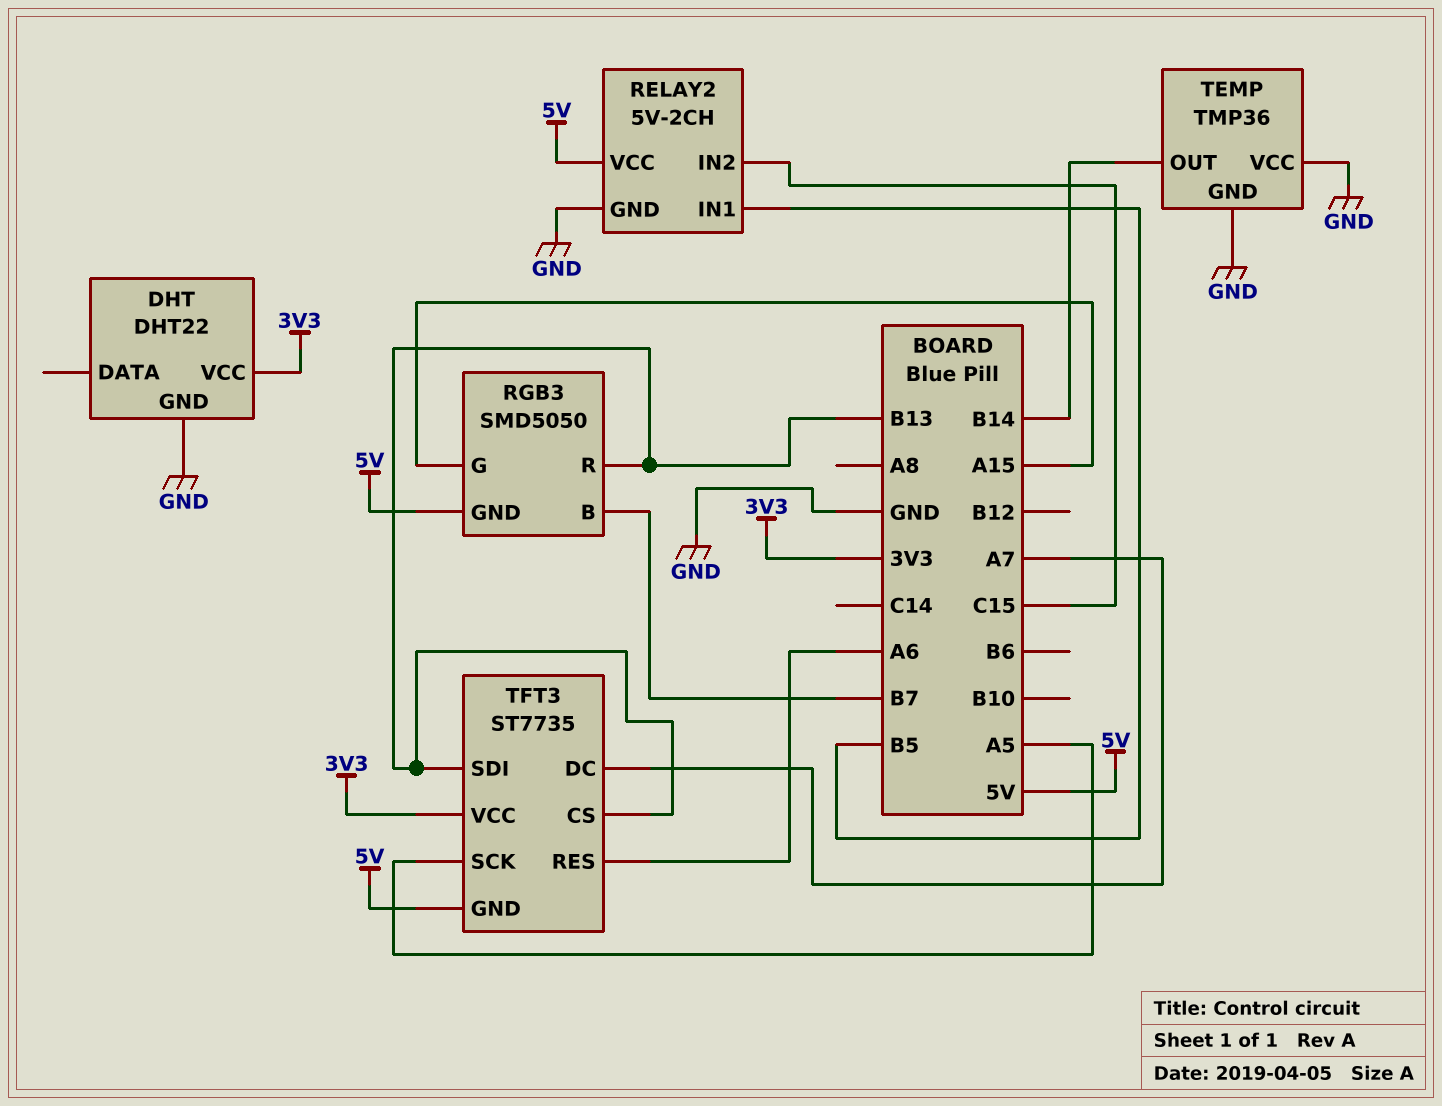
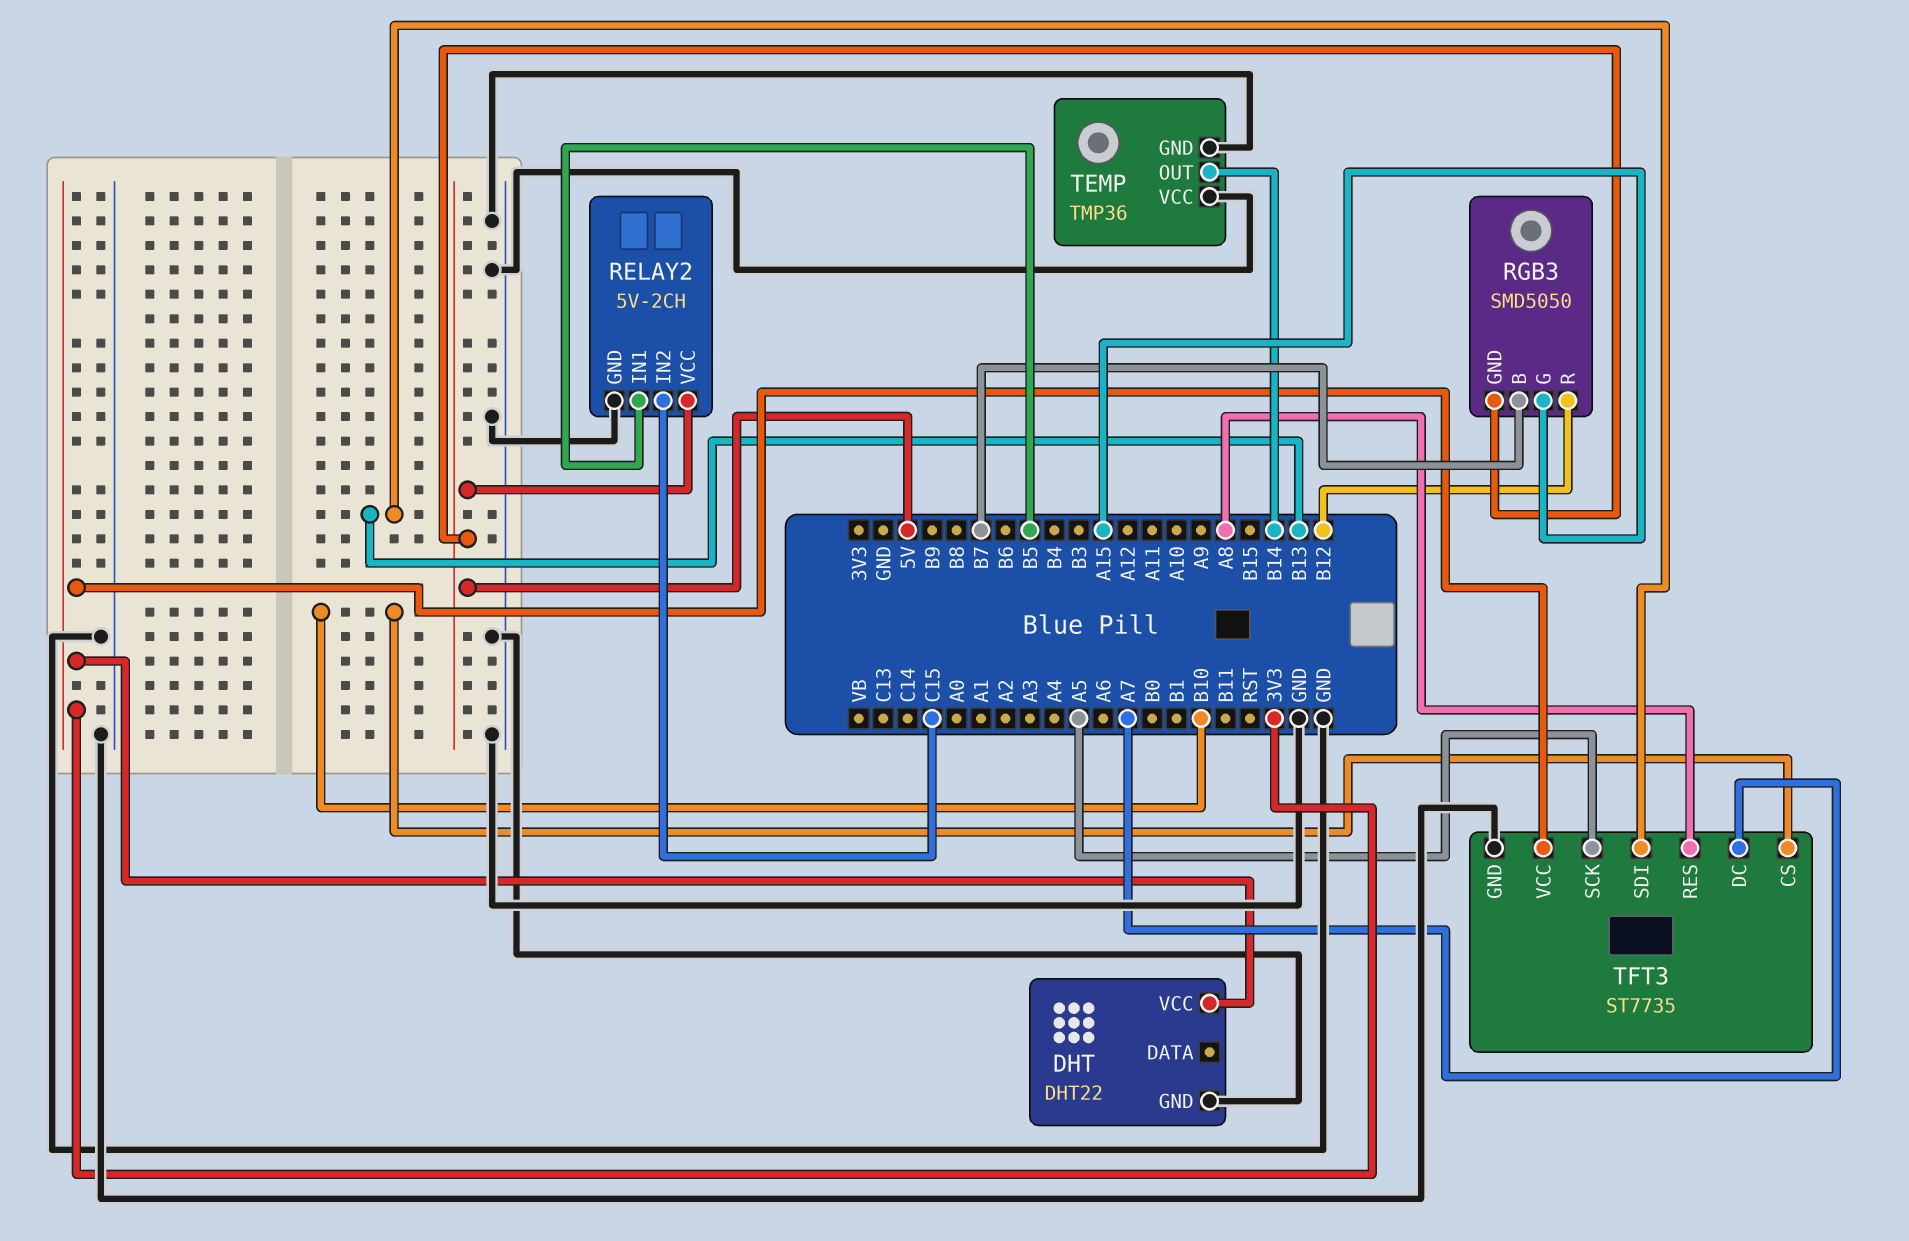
RGB3 pin R: B13 -> B12
TFT3 pin CS: B13 -> B10
TFT3 pin GND: 5V -> GND
TFT3 pin RES: A6 -> A8

